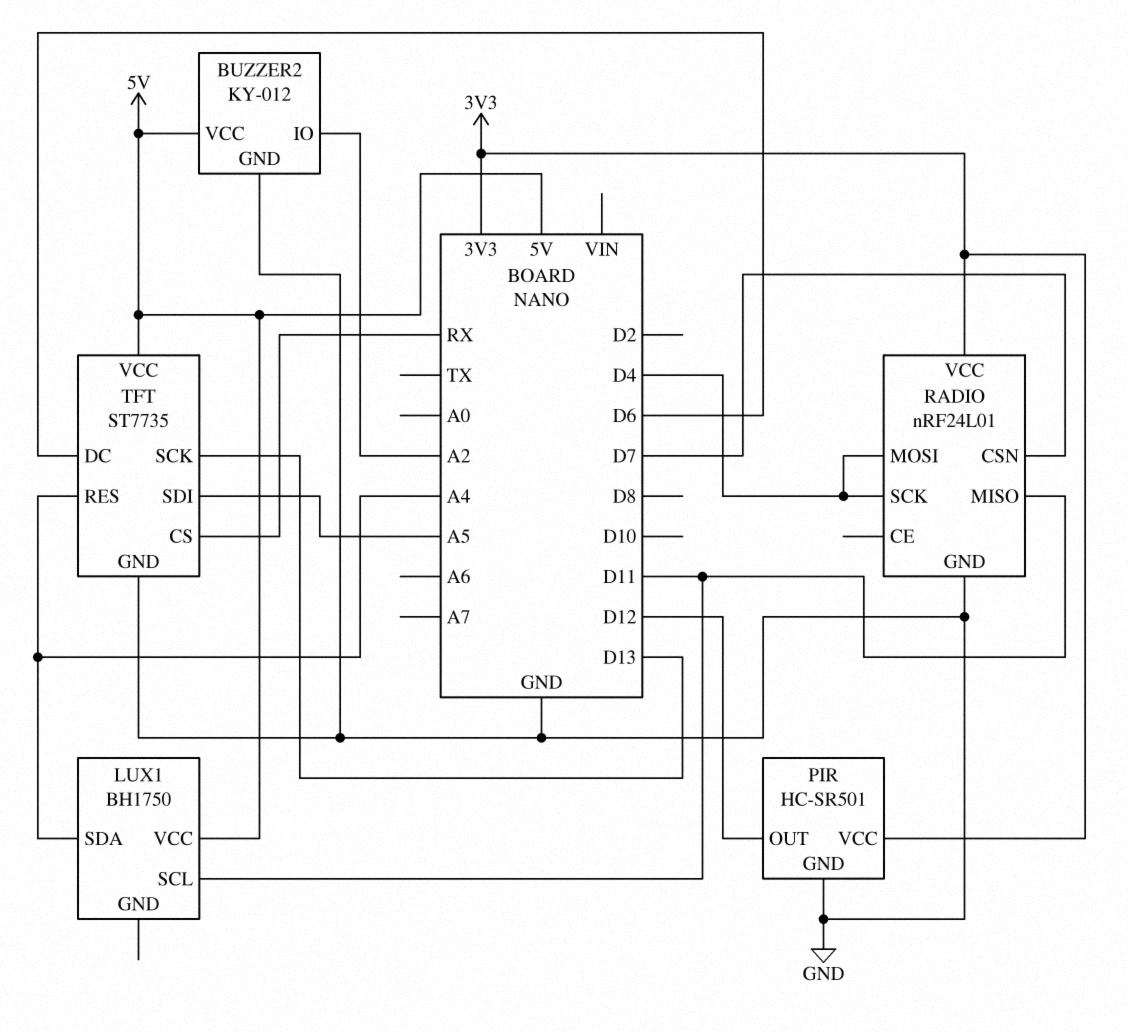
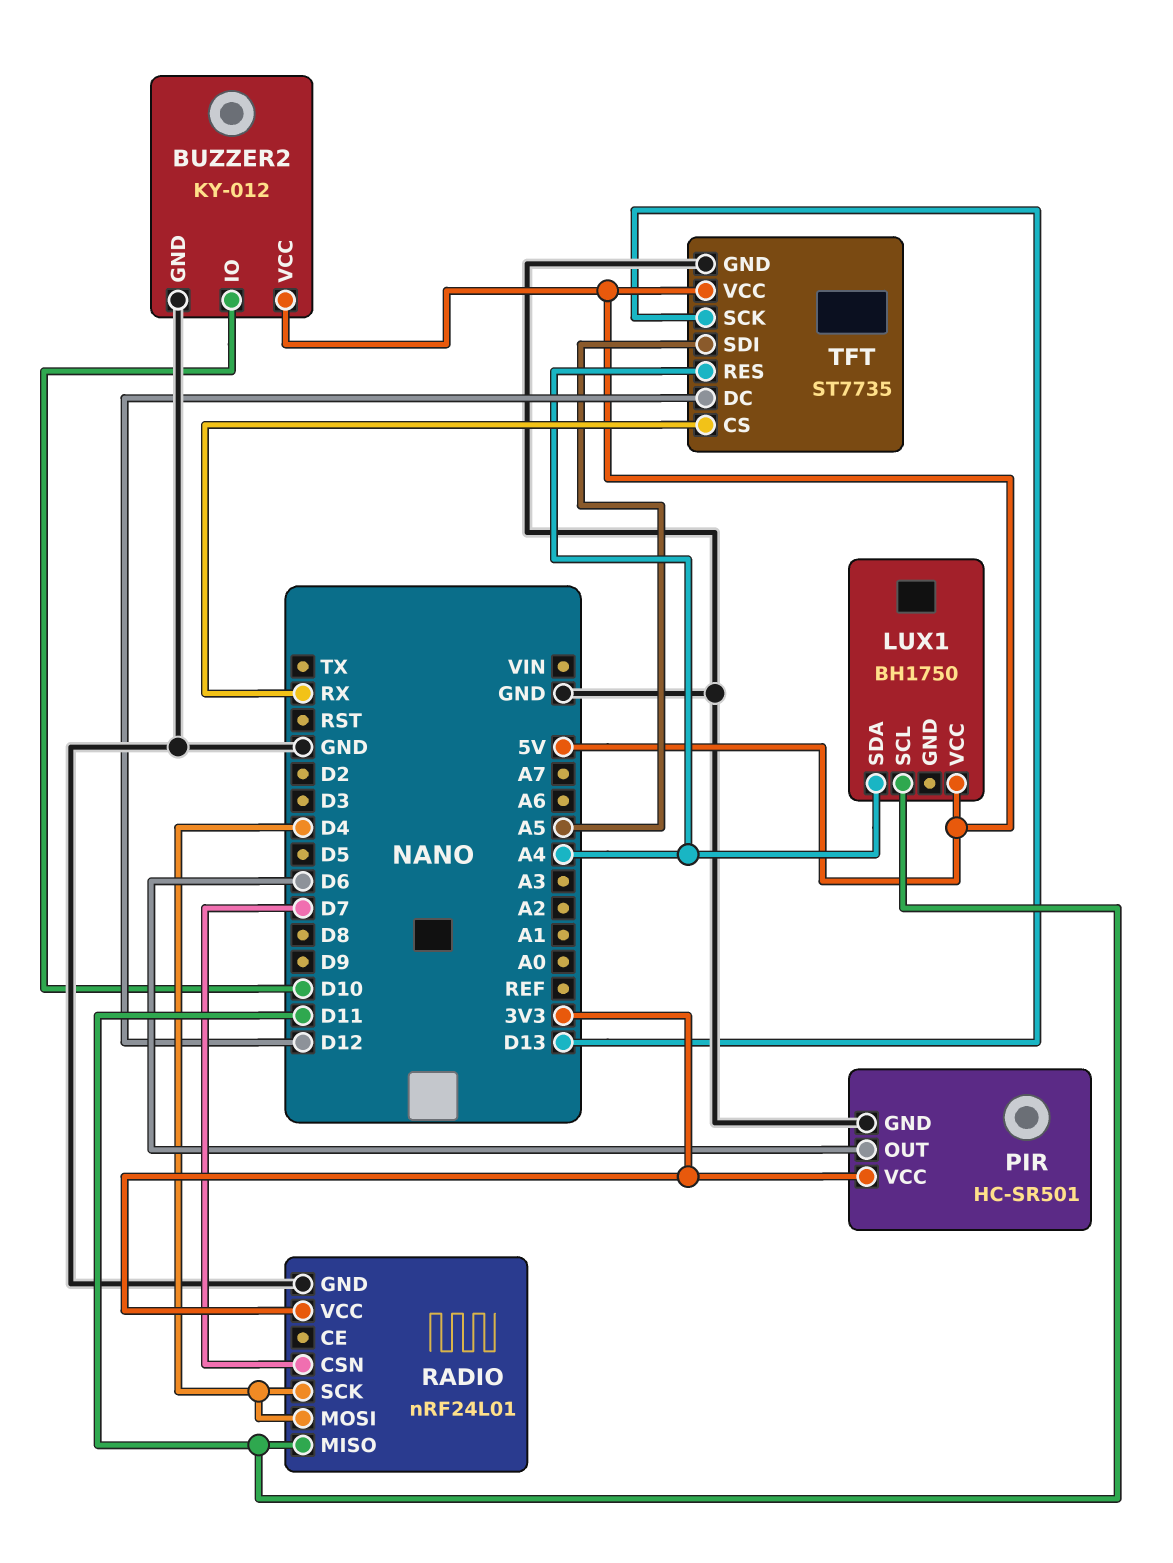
BUZZER2 pin IO: A2 -> D10
PIR pin OUT: D12 -> D6
TFT pin DC: D6 -> D12

